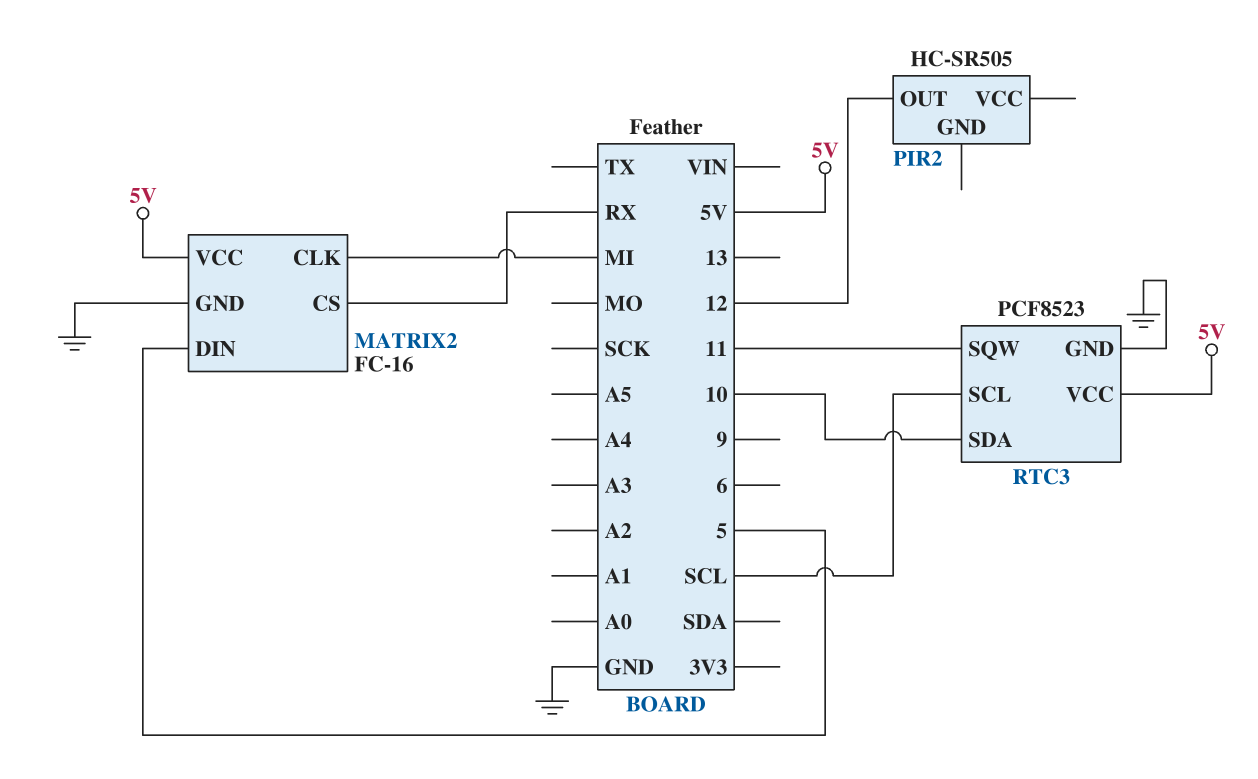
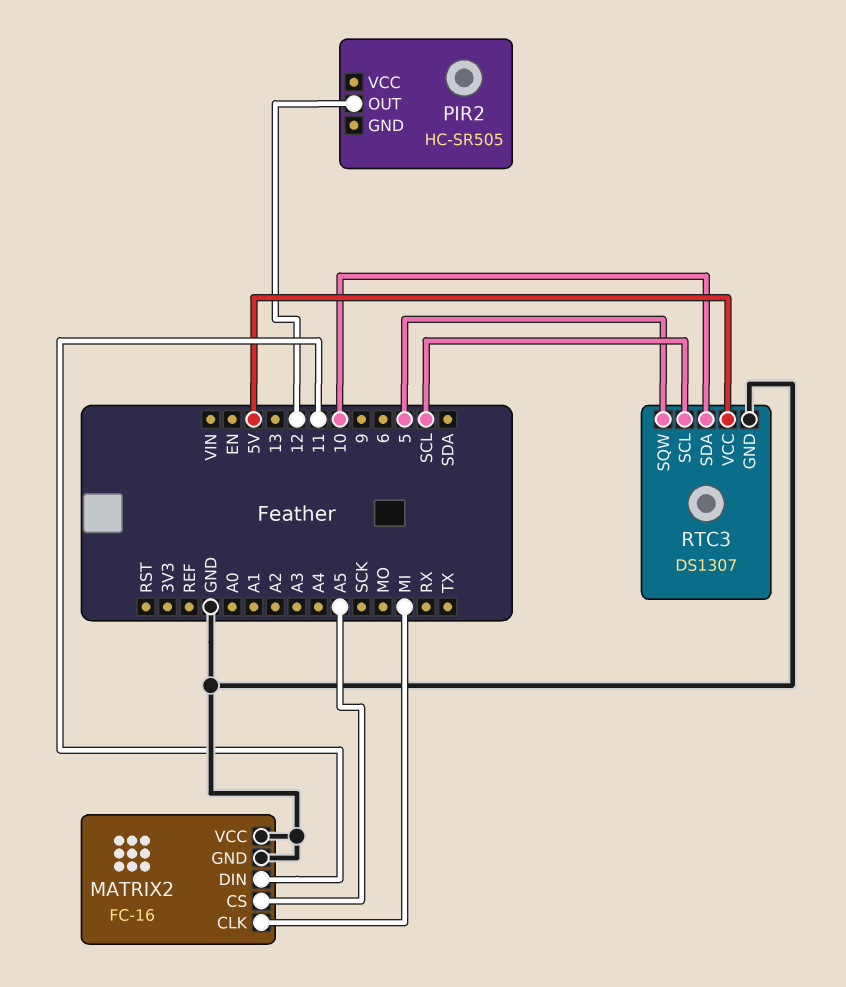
MATRIX2 pin CS: RX -> A5
MATRIX2 pin DIN: 5 -> 11
MATRIX2 pin VCC: 5V -> GND
RTC3: PCF8523 -> DS1307
RTC3 pin SQW: 11 -> 5

